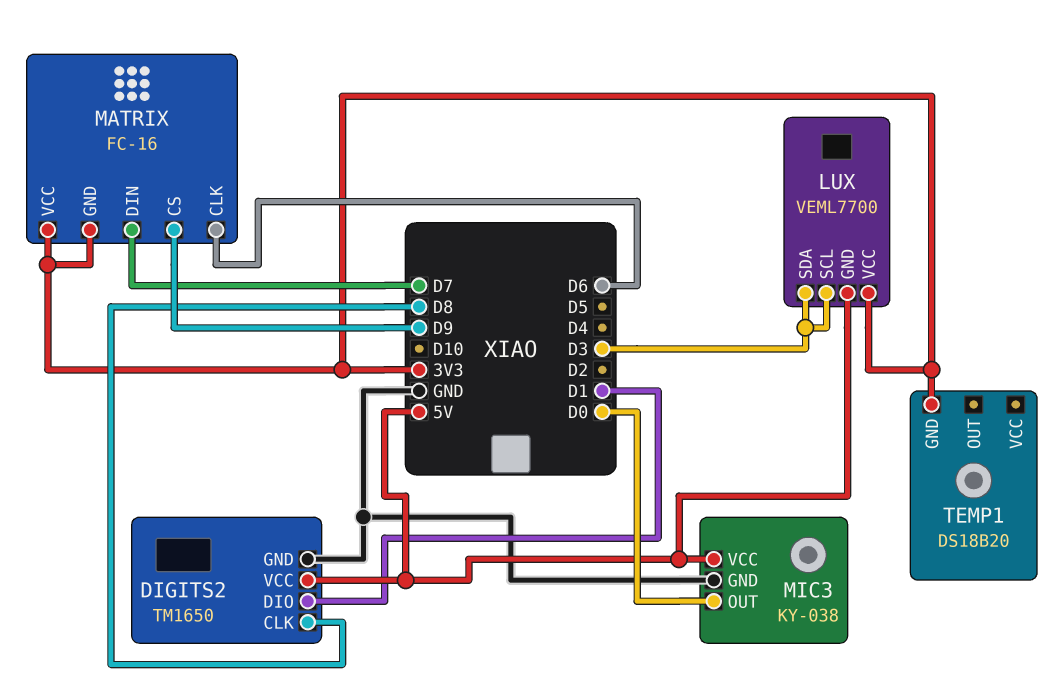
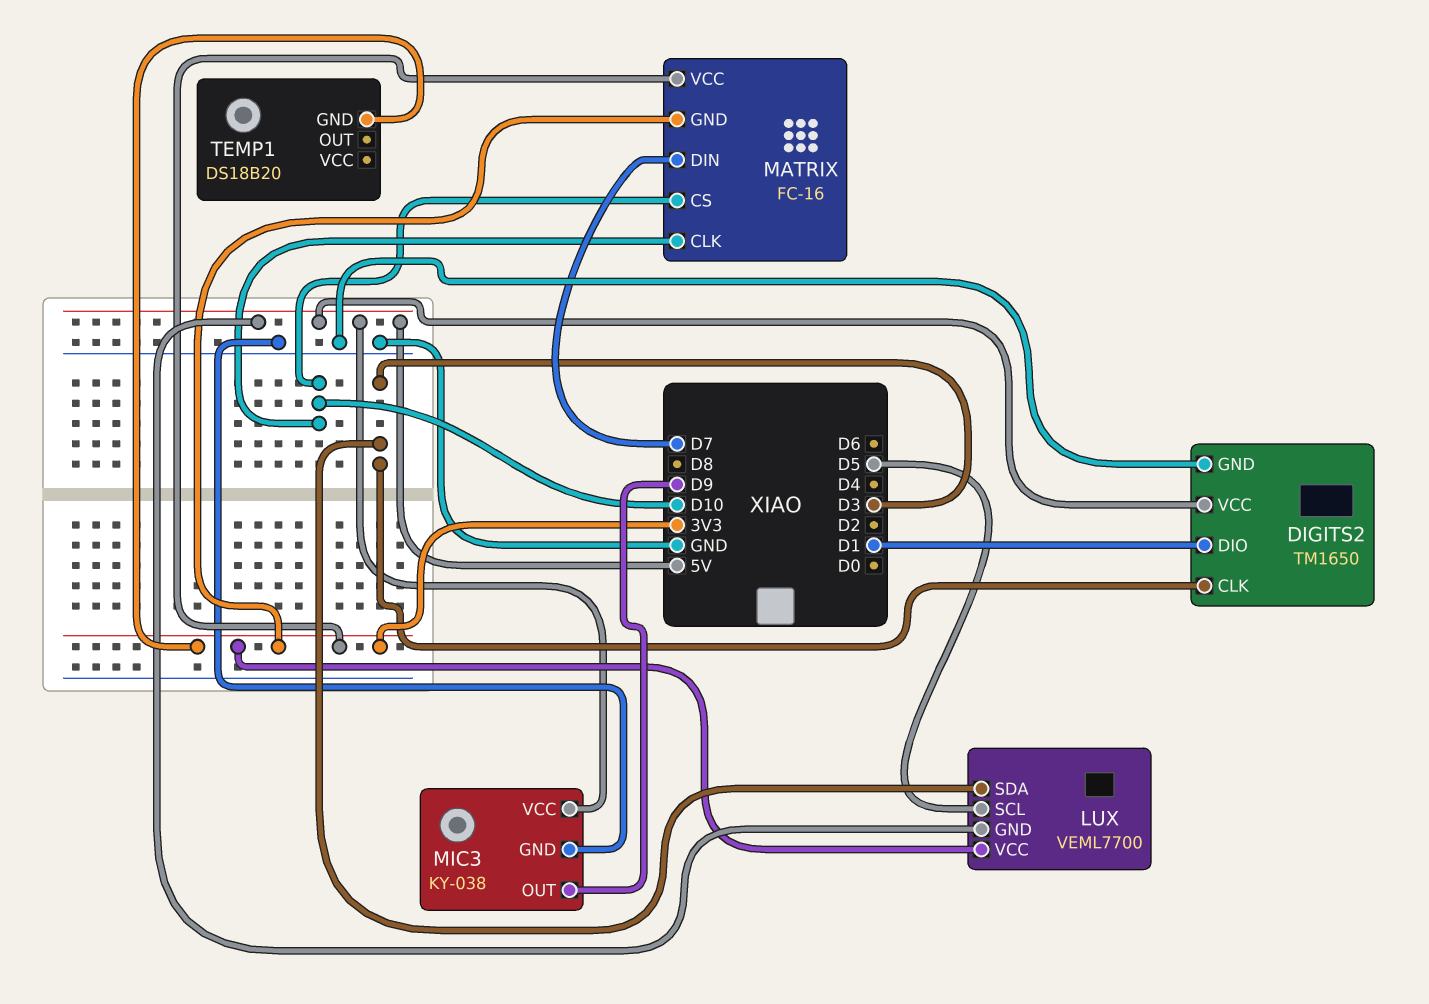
DIGITS2 pin CLK: D8 -> D3
LUX pin SCL: D3 -> D5
MATRIX pin CLK: D6 -> D10
MATRIX pin CS: D9 -> D10
MIC3 pin OUT: D0 -> D9

